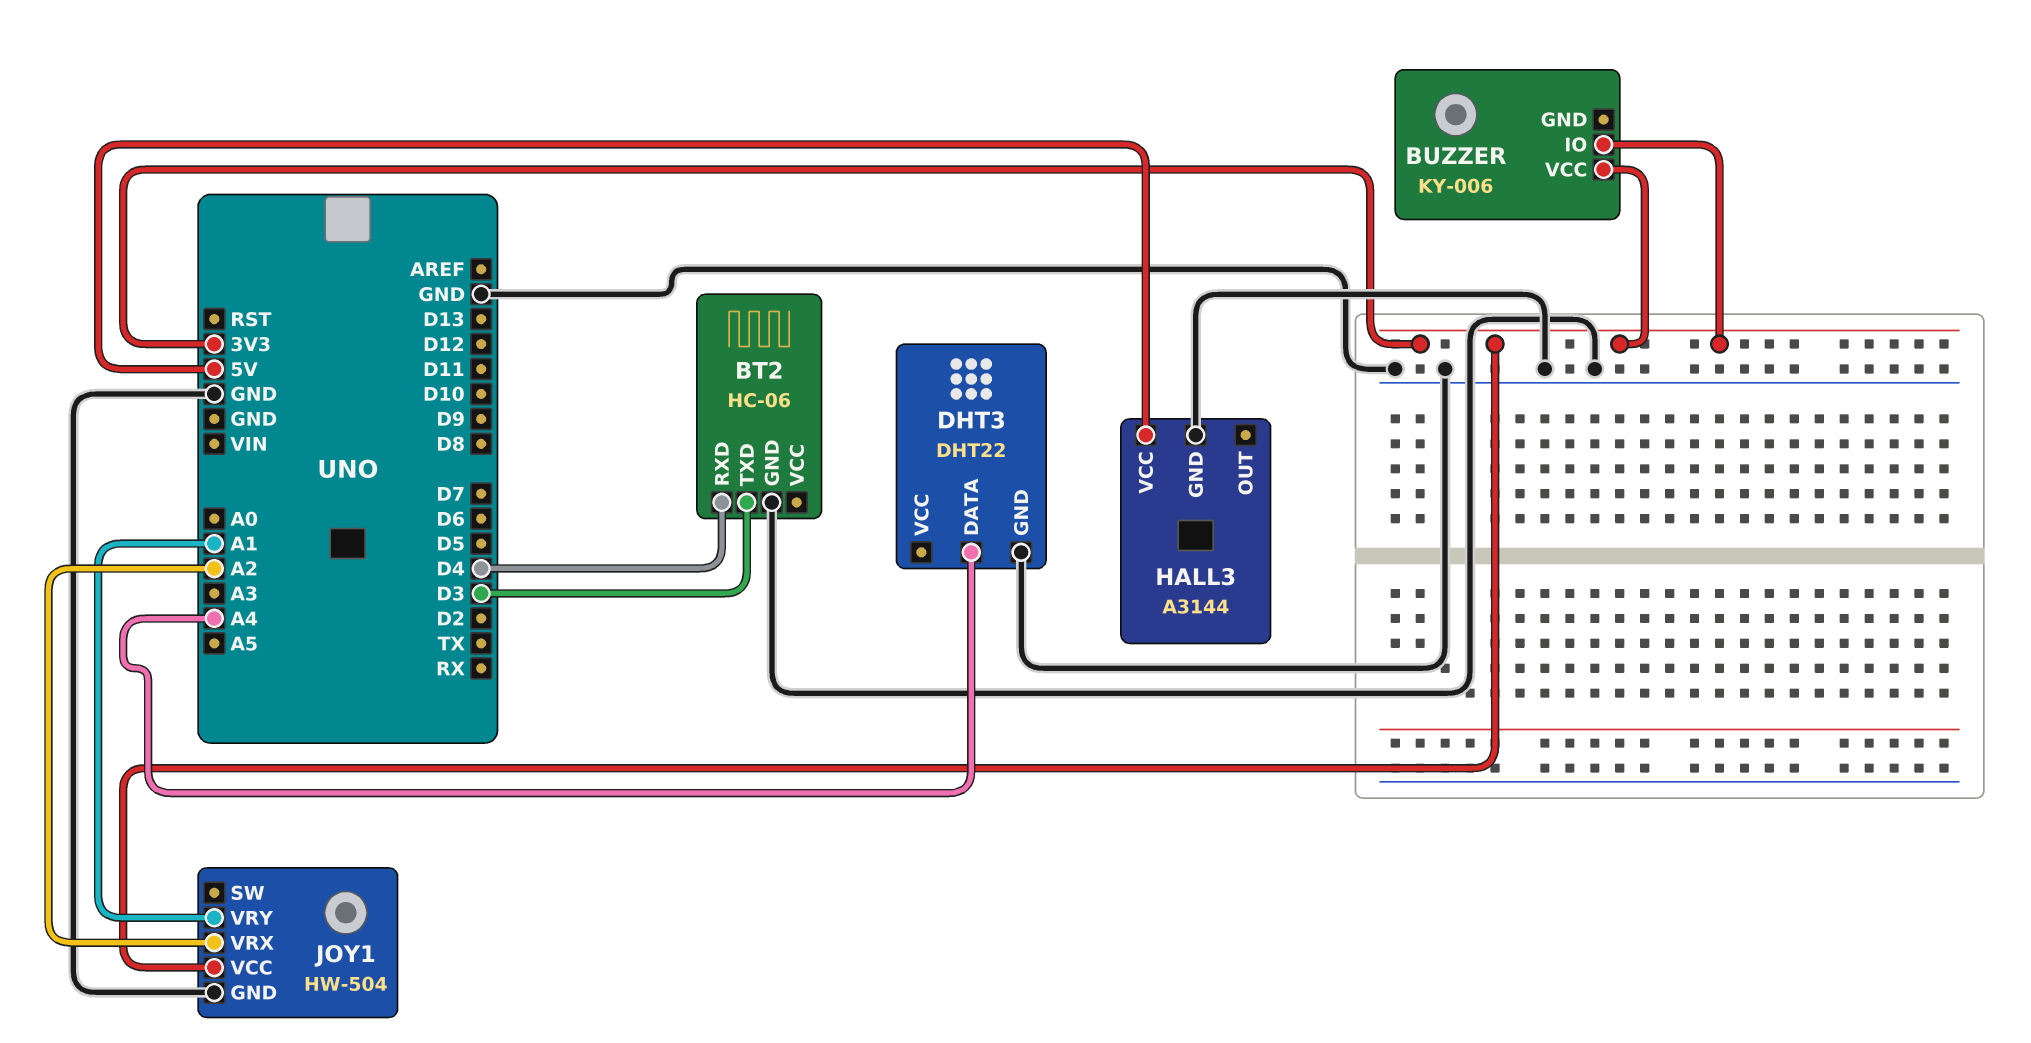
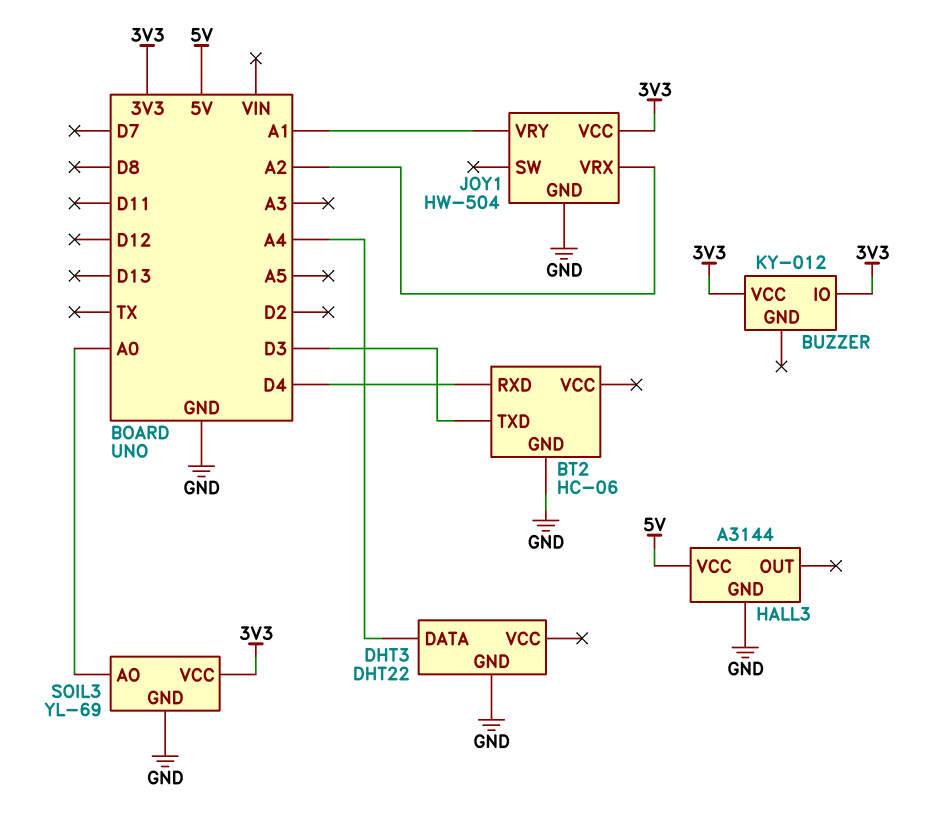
BUZZER: KY-006 -> KY-012
SOIL3: none -> YL-69
SOIL3 pin AO: none -> A0
SOIL3 pin GND: none -> GND
SOIL3 pin VCC: none -> 3V3

